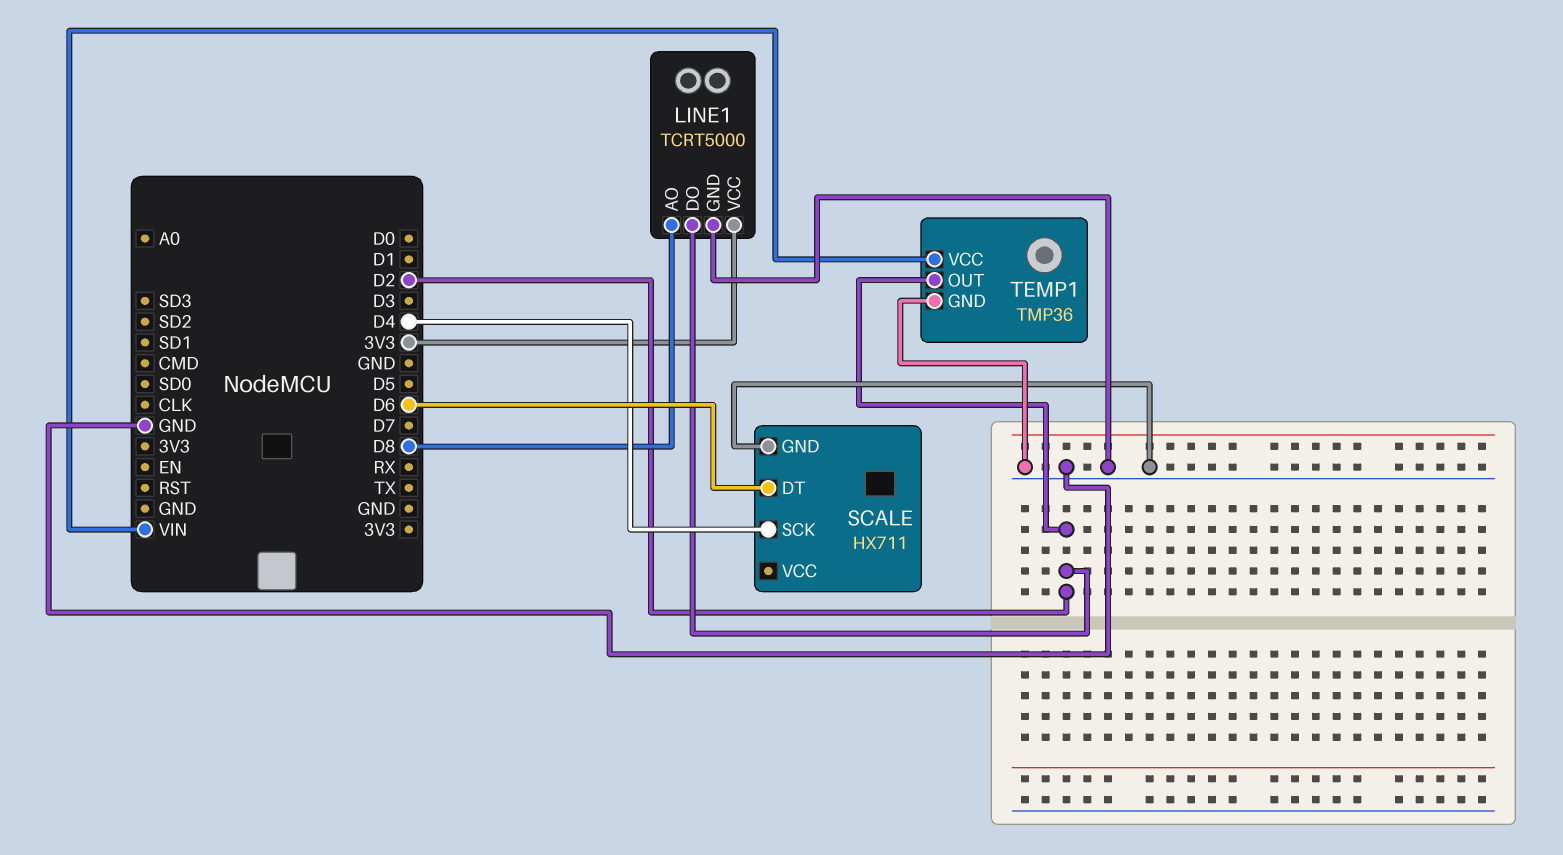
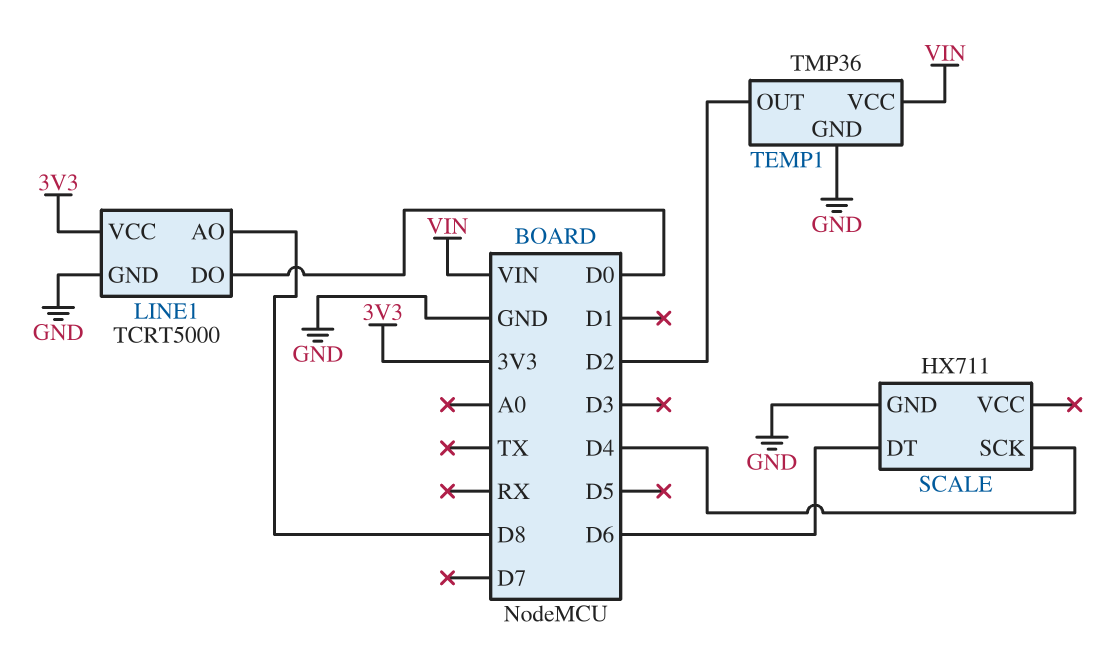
LINE1 pin DO: D2 -> D0

